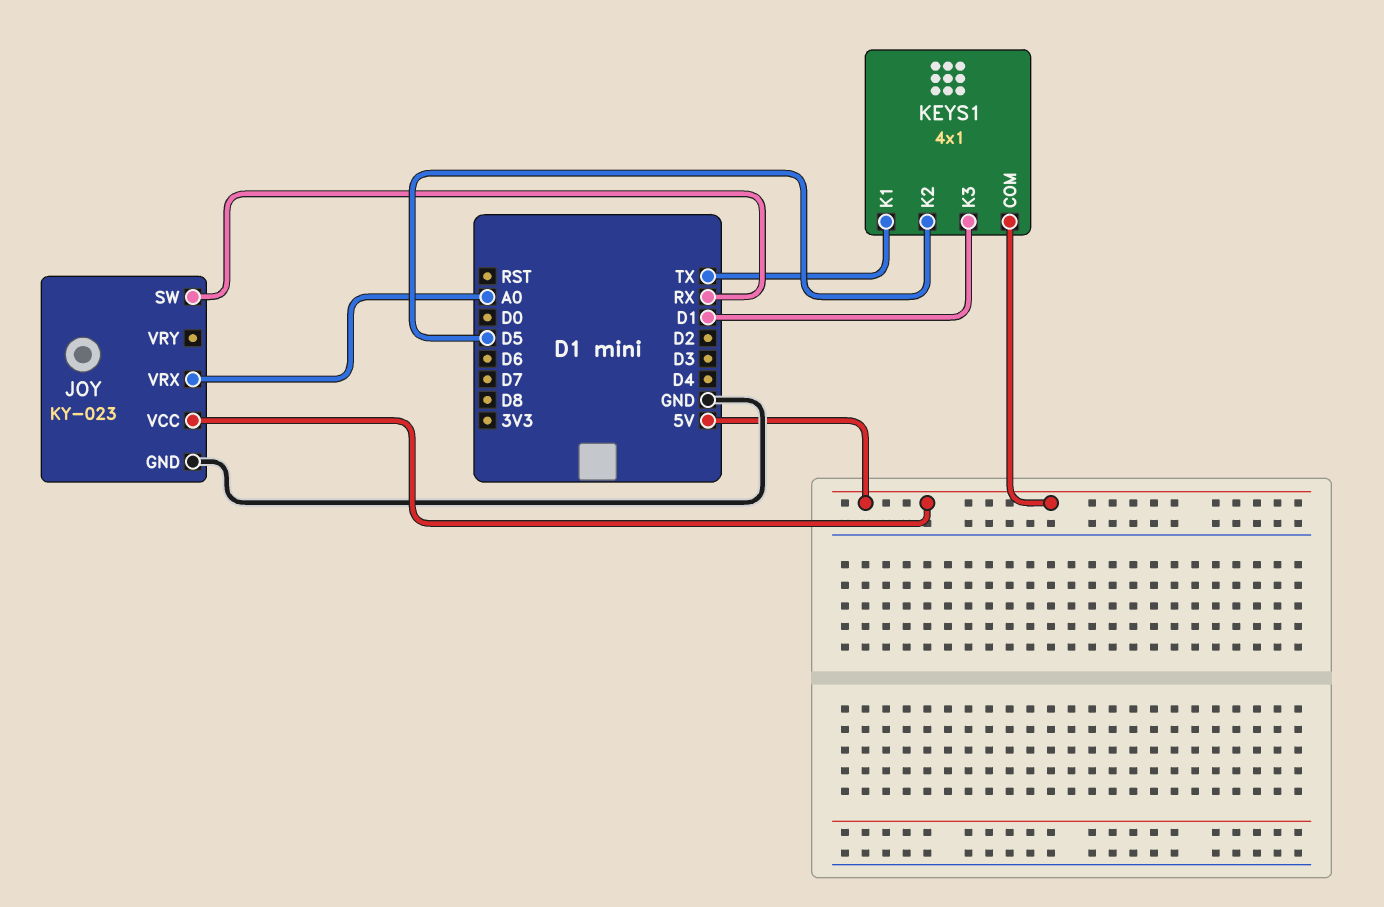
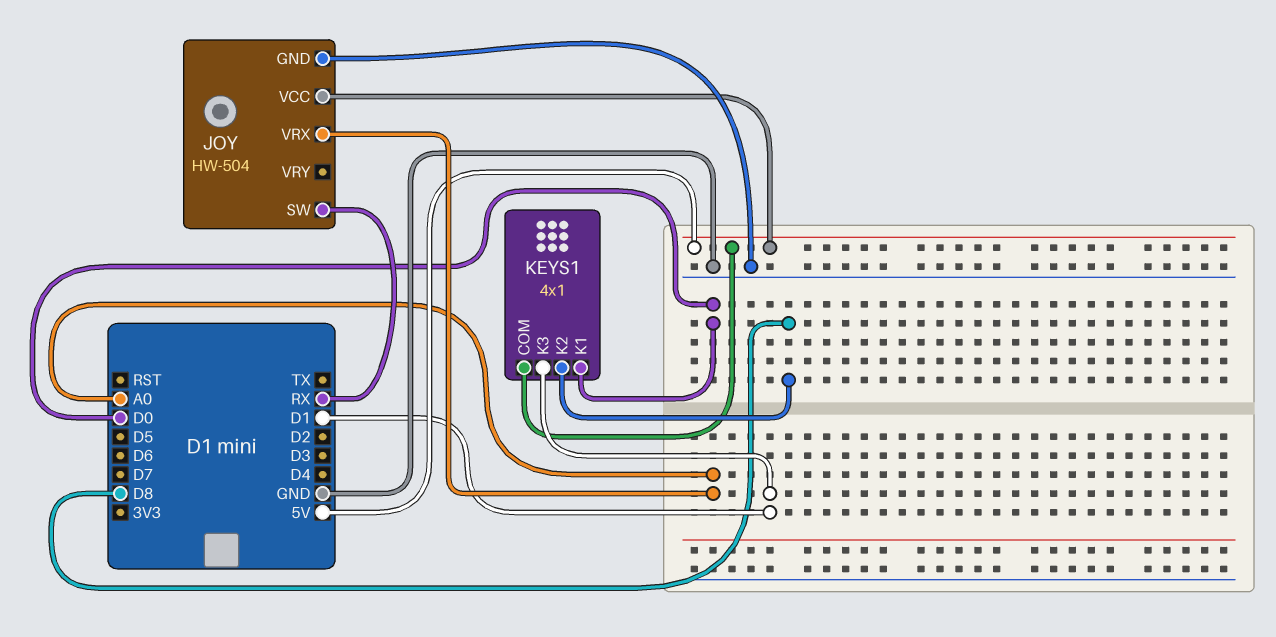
JOY: KY-023 -> HW-504
KEYS1 pin K1: TX -> D0
KEYS1 pin K2: D5 -> D8

